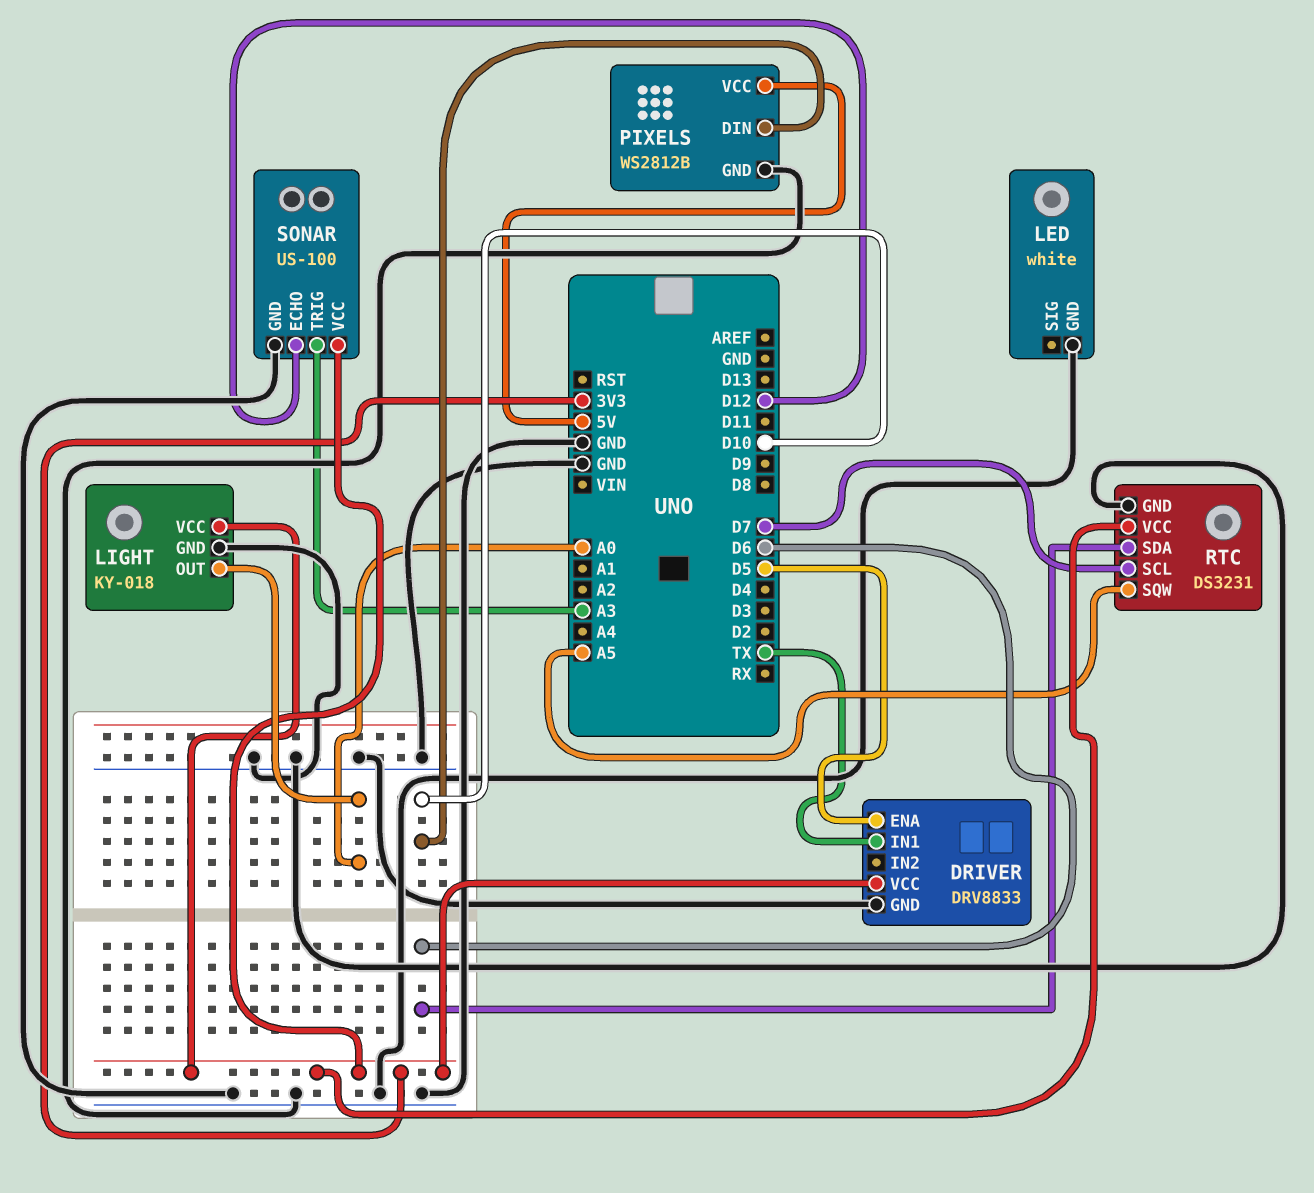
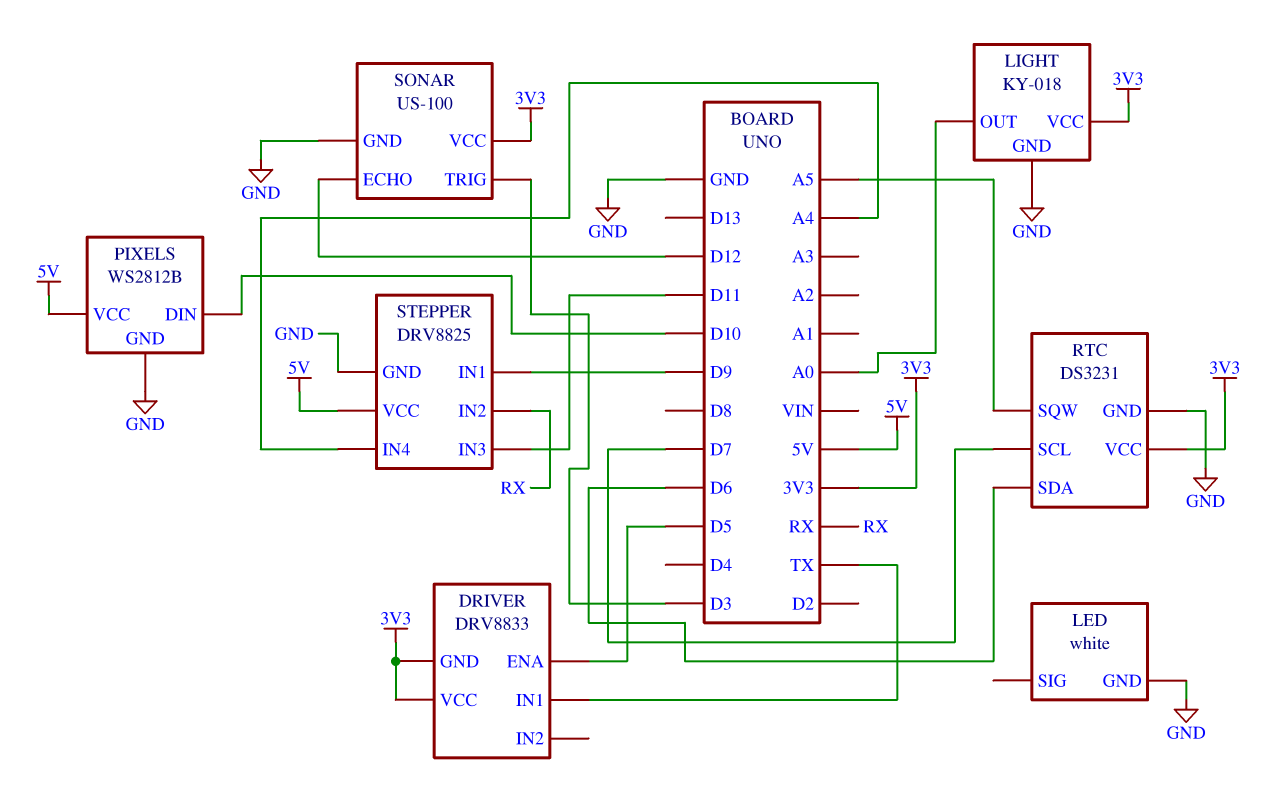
DRIVER pin GND: GND -> 3V3
SONAR pin TRIG: A3 -> D3
STEPPER: none -> DRV8825
STEPPER pin GND: none -> GND
STEPPER pin IN1: none -> D9
STEPPER pin IN2: none -> RX
STEPPER pin IN3: none -> D11
STEPPER pin IN4: none -> A4
STEPPER pin VCC: none -> 5V

